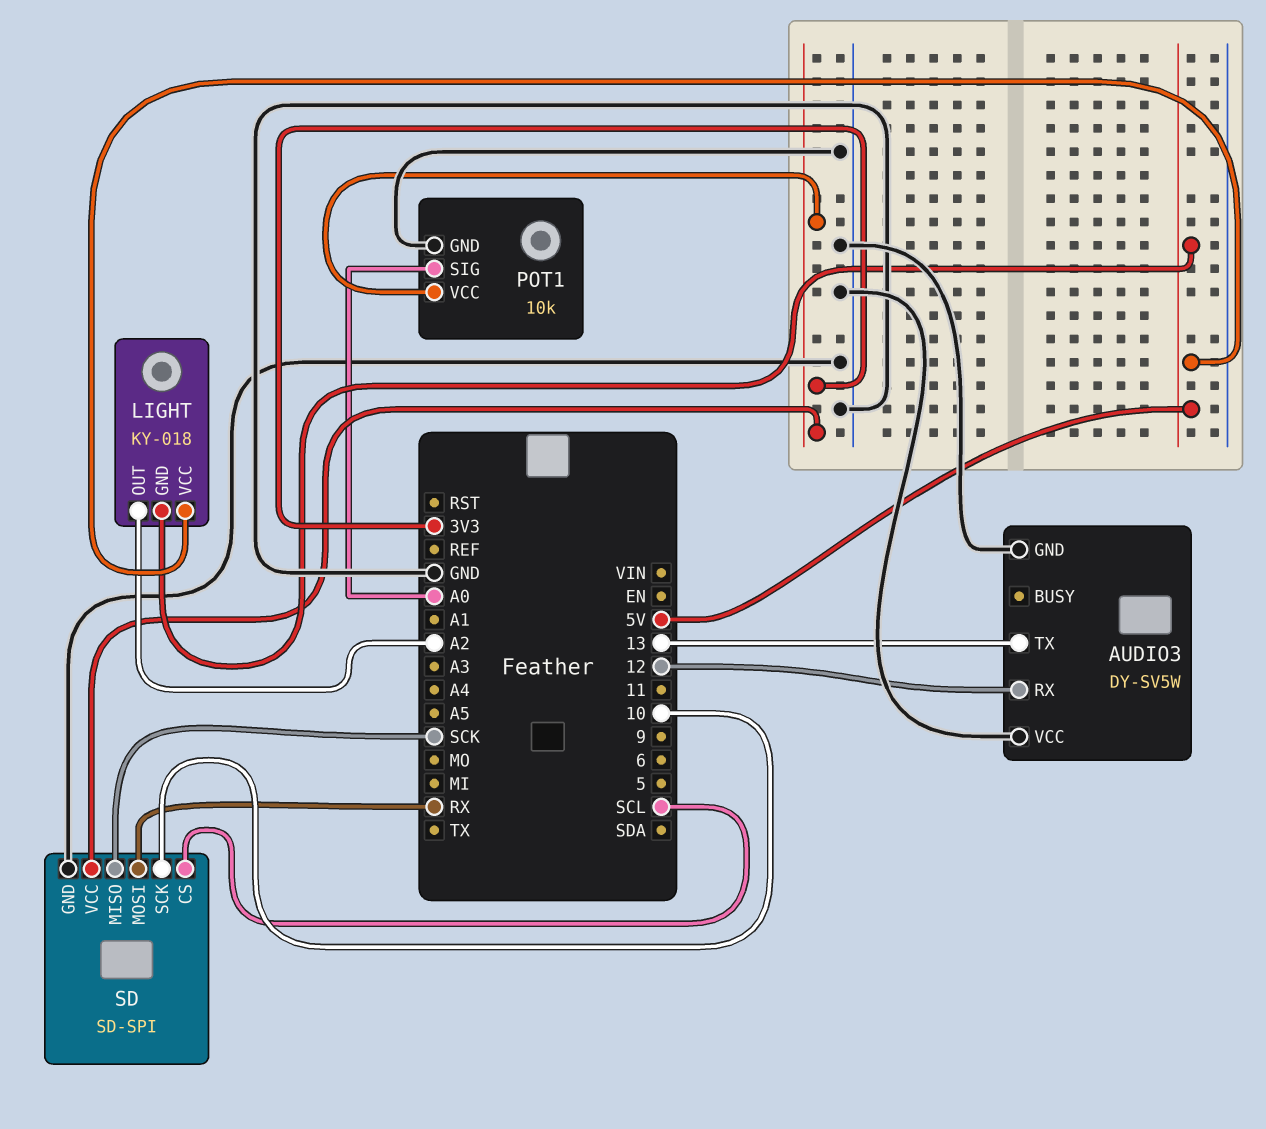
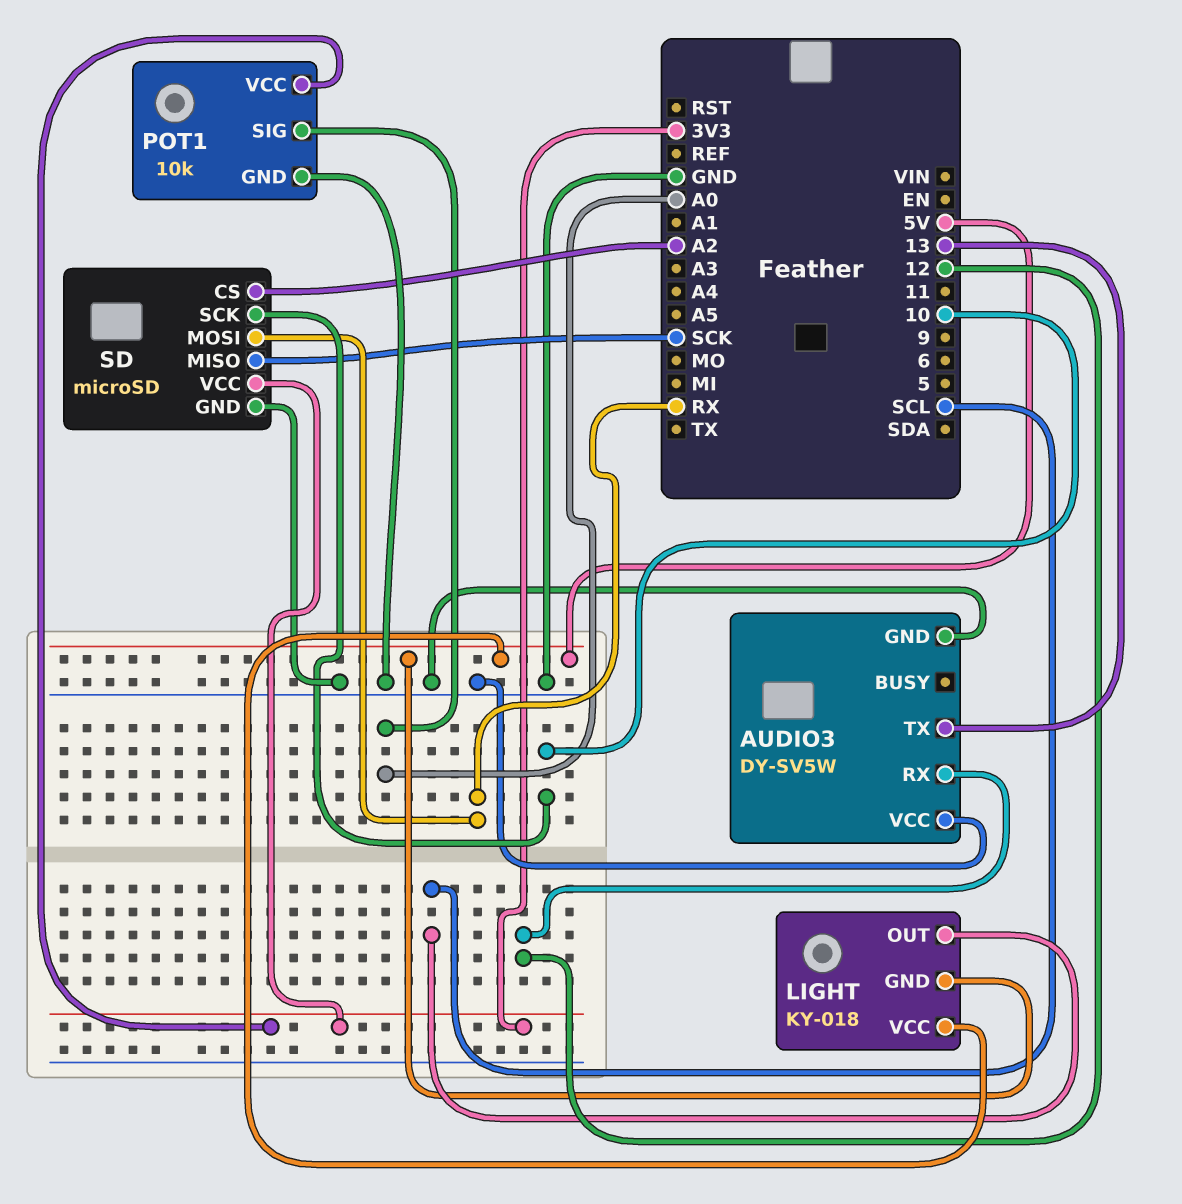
LIGHT pin OUT: A2 -> SCL
SD: SD-SPI -> microSD
SD pin CS: SCL -> A2

